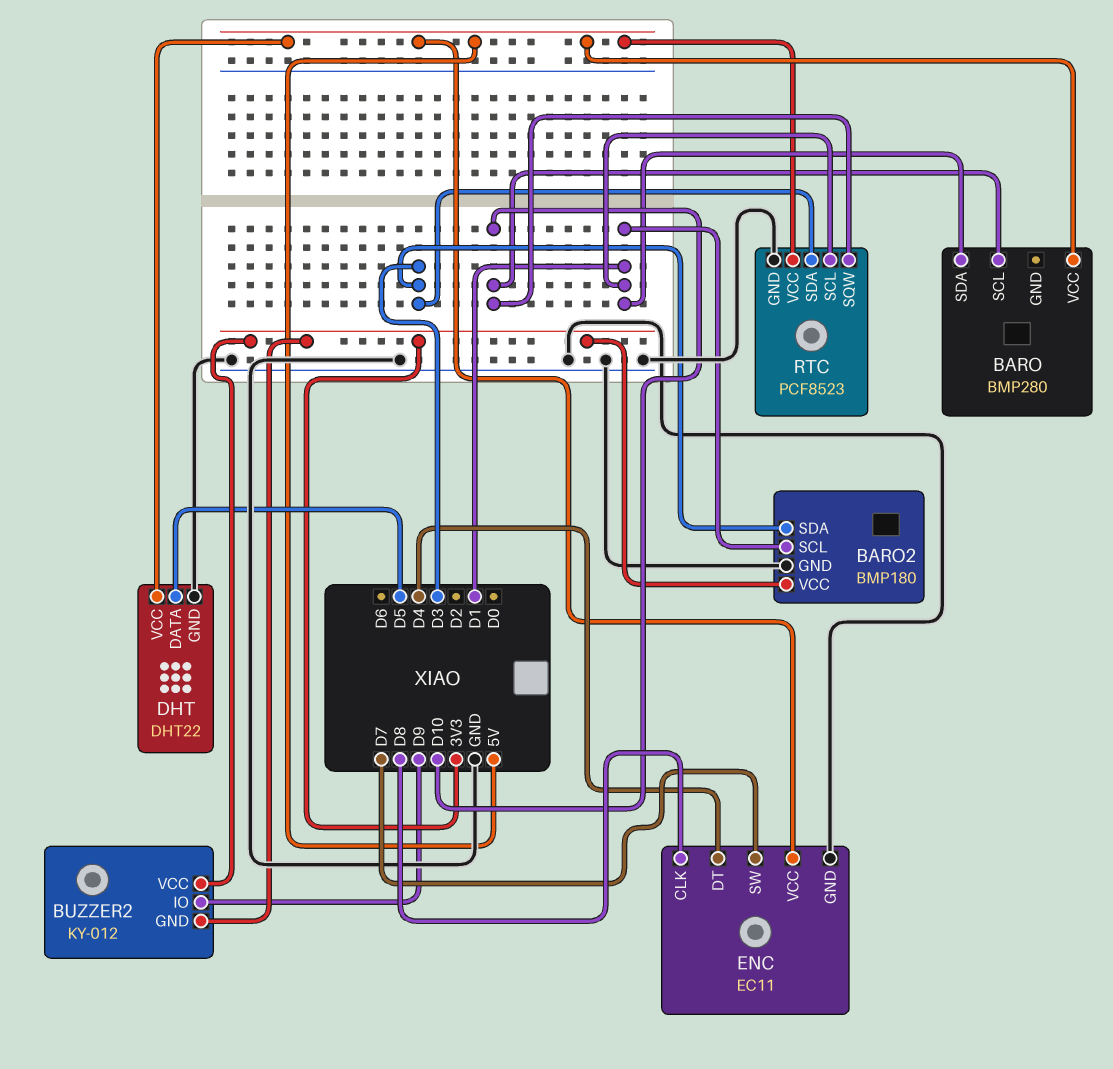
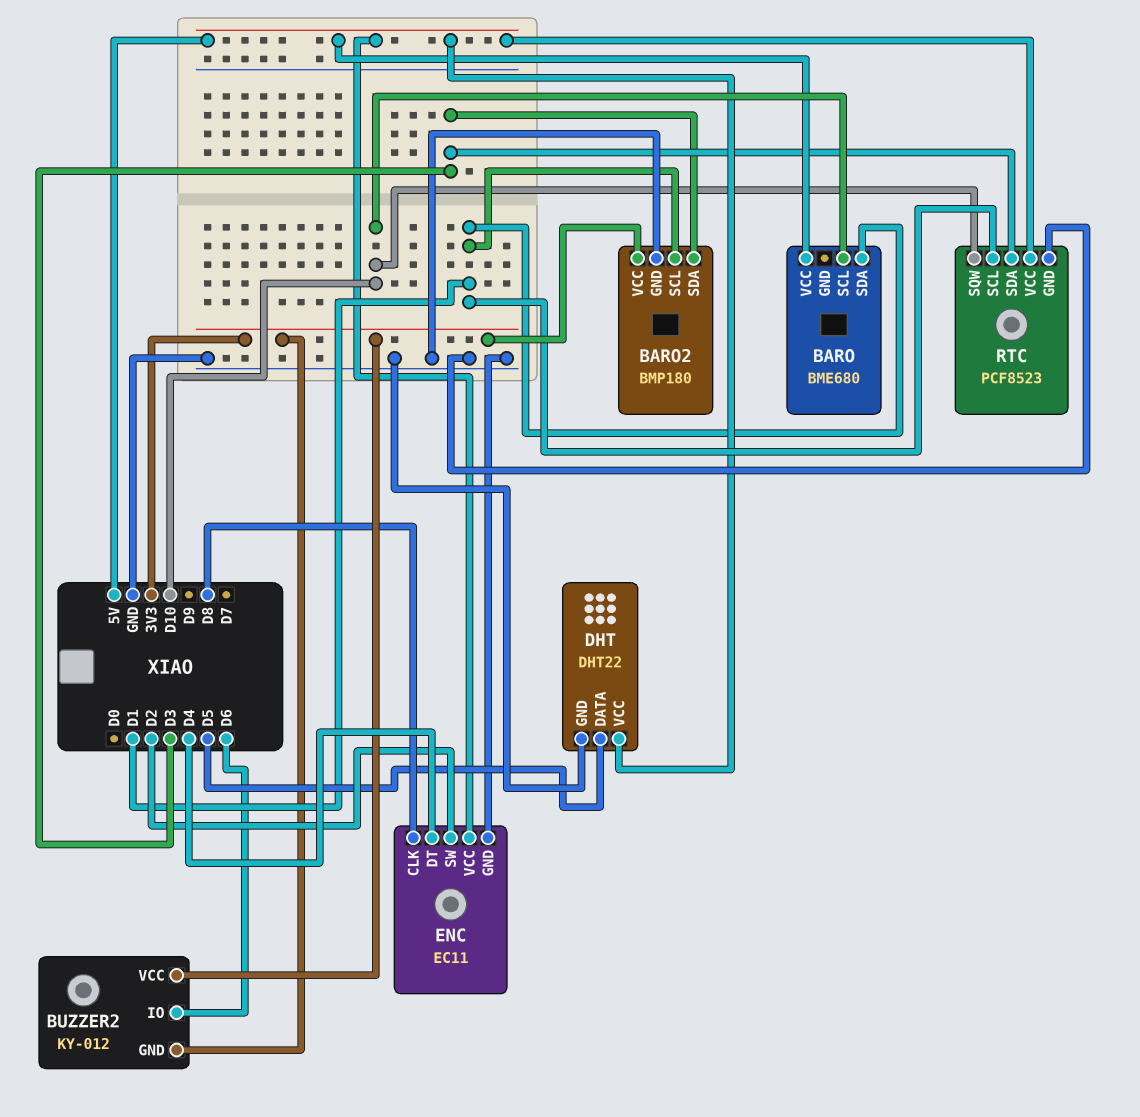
BARO: BMP280 -> BME680
BUZZER2 pin IO: D9 -> D6
ENC pin SW: D7 -> D2

